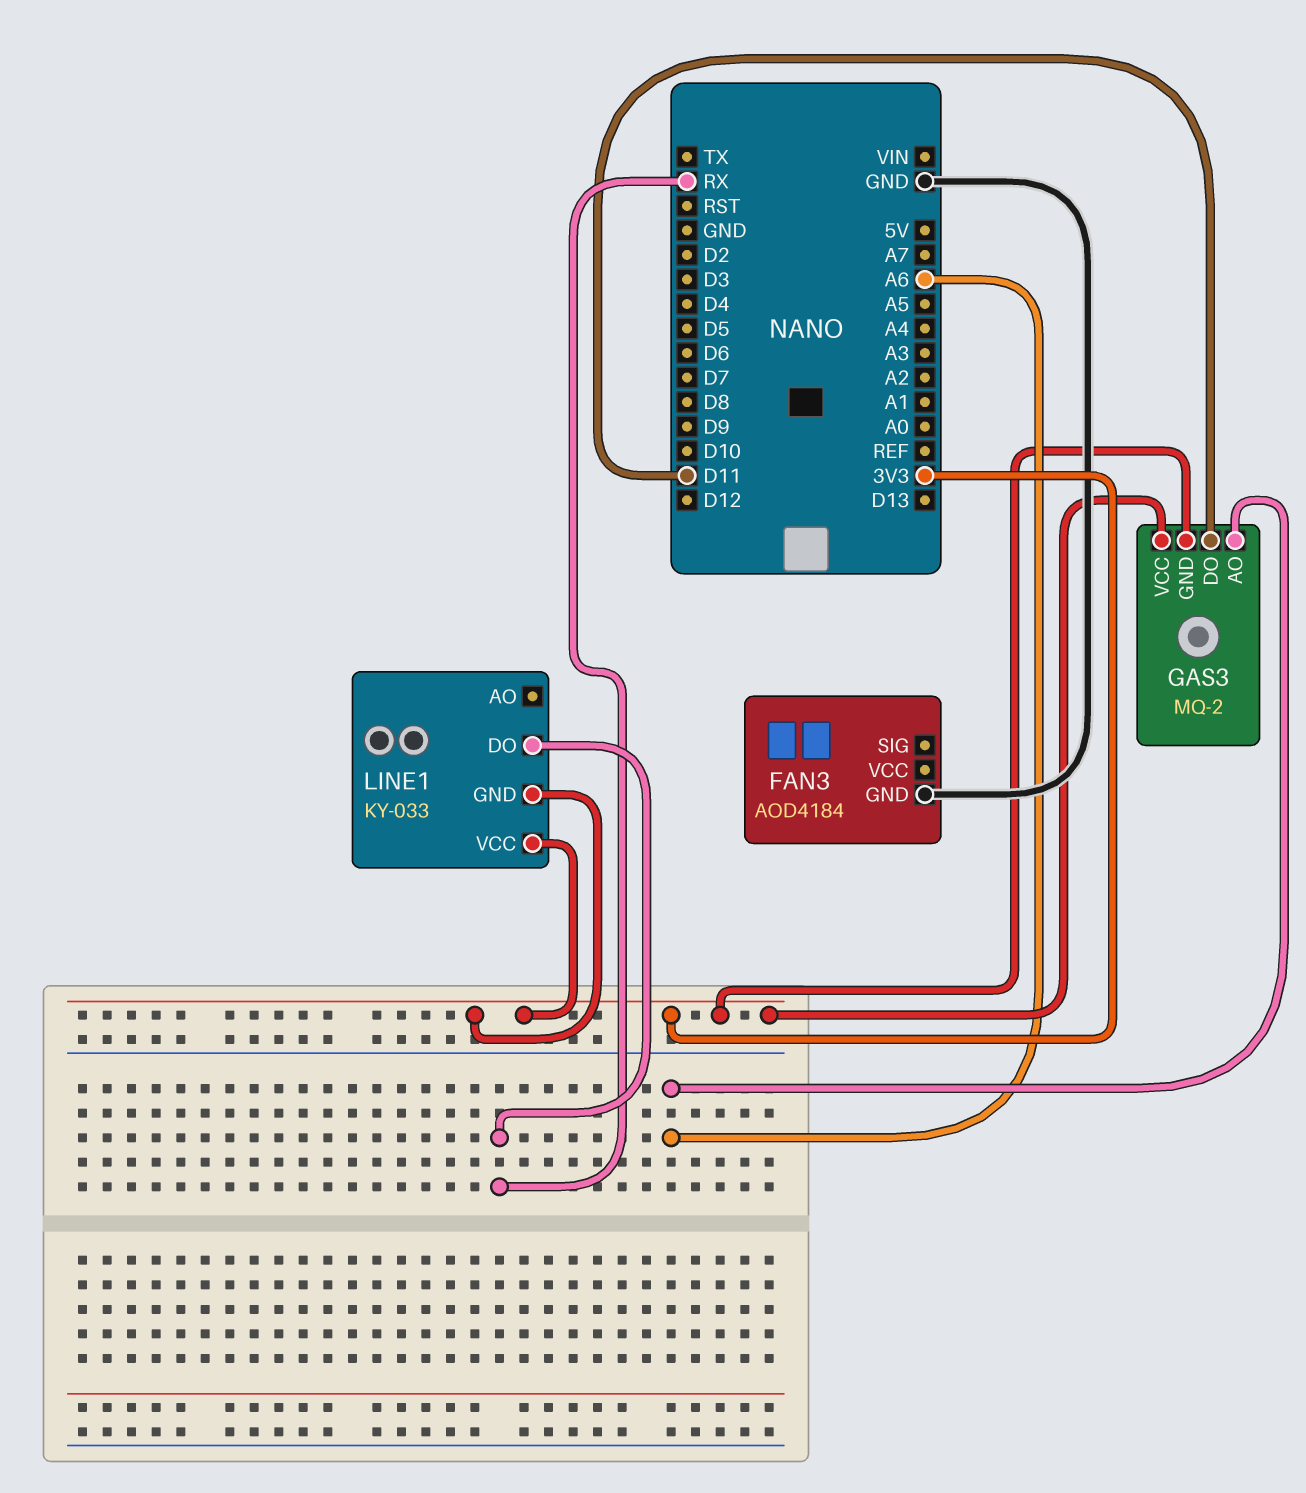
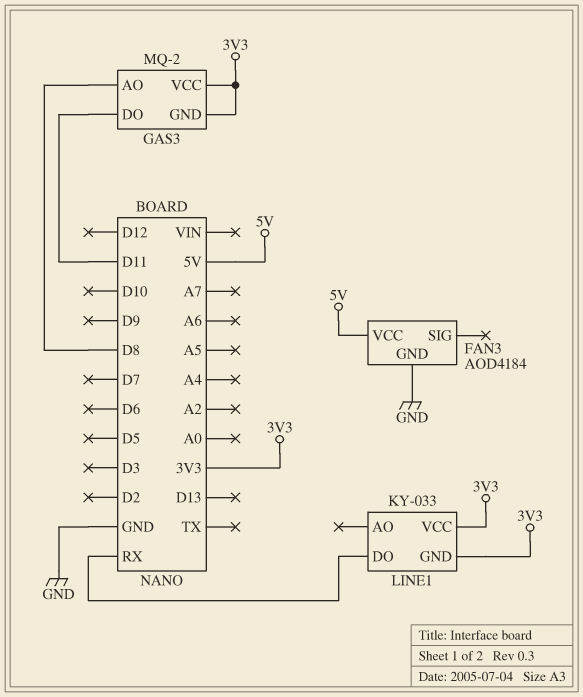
FAN3 pin VCC: none -> 5V
GAS3 pin AO: A6 -> D8

